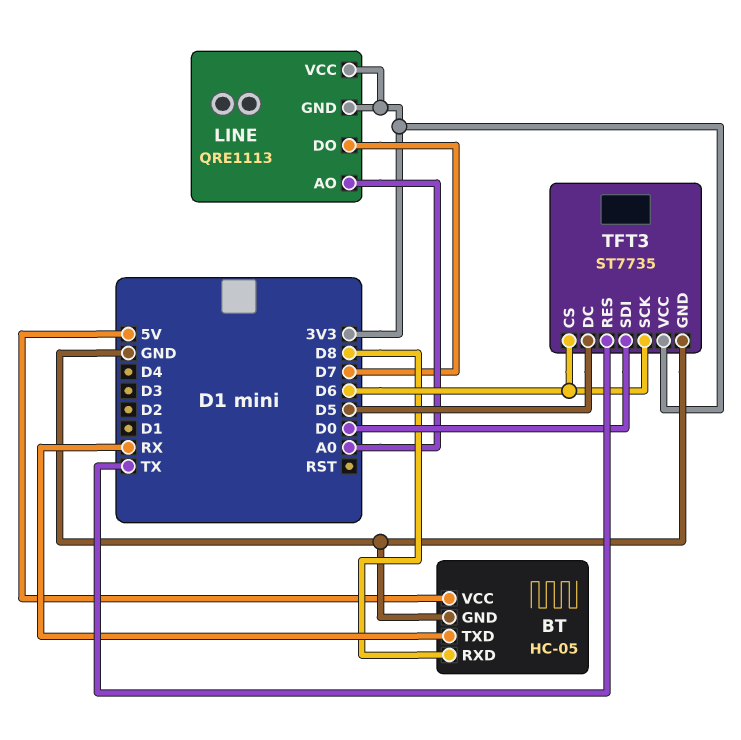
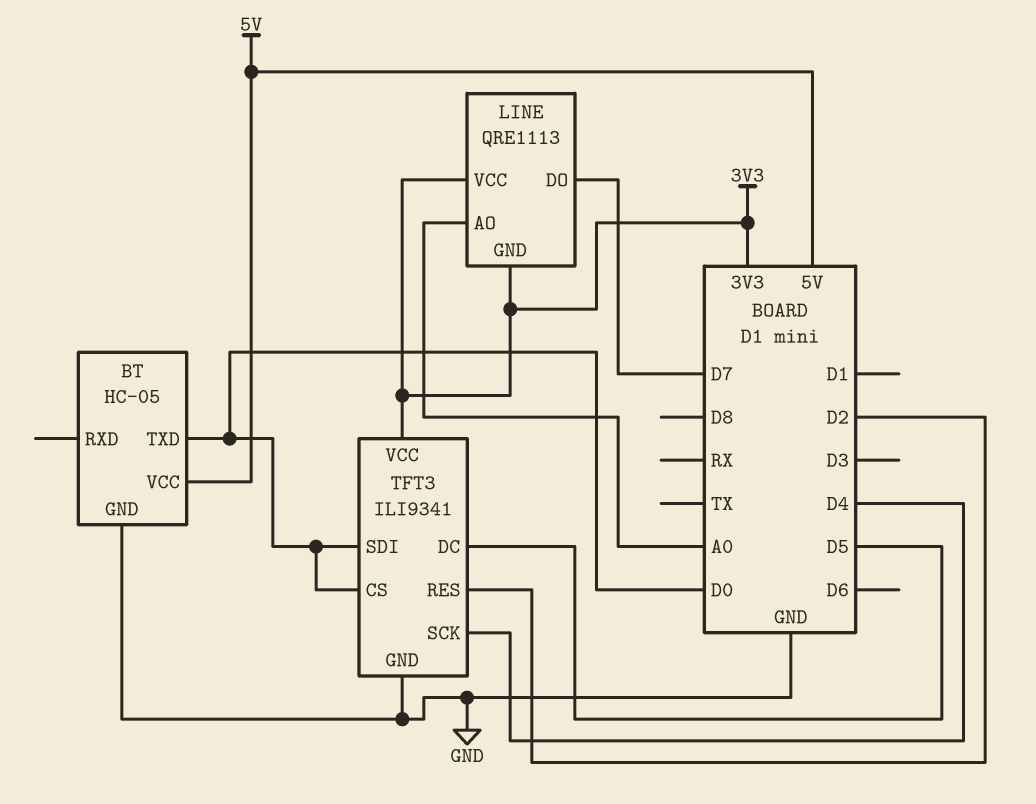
BT pin RXD: D8 -> none
BT pin TXD: RX -> D0
TFT3: ST7735 -> ILI9341
TFT3 pin CS: D6 -> D0
TFT3 pin RES: TX -> D2
TFT3 pin SCK: D6 -> D4

